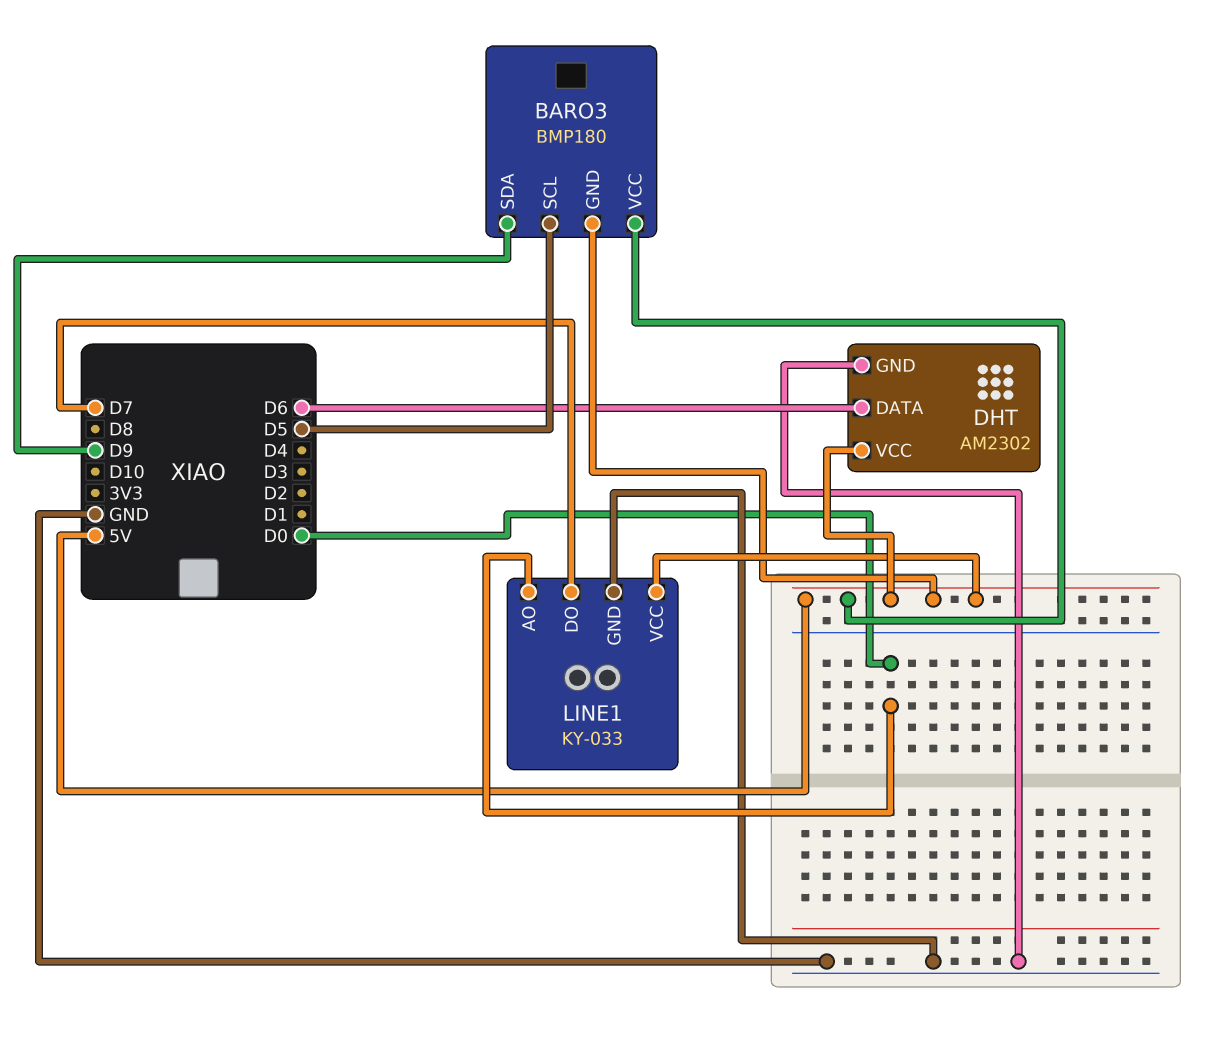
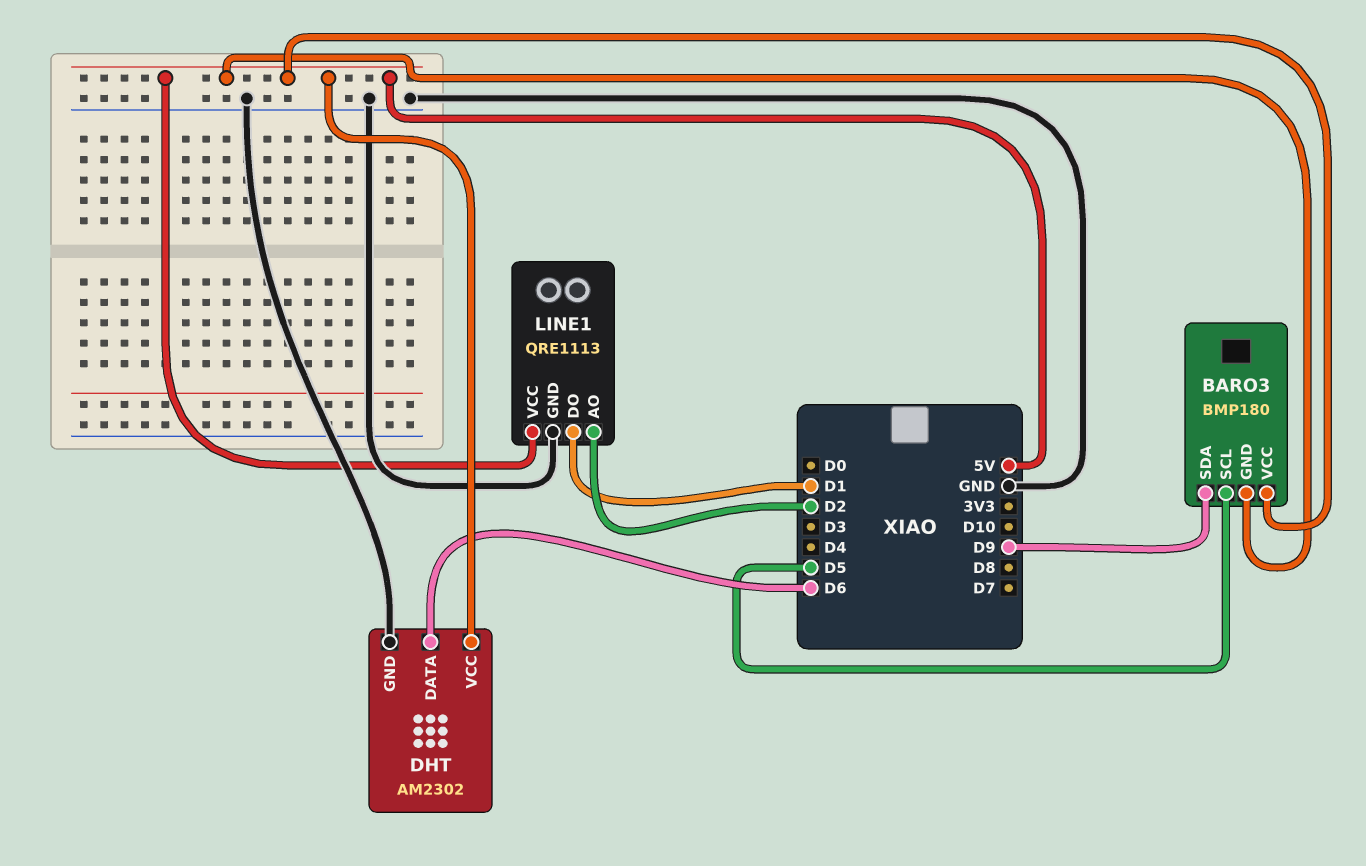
LINE1: KY-033 -> QRE1113
LINE1 pin AO: D0 -> D2
LINE1 pin DO: D7 -> D1

